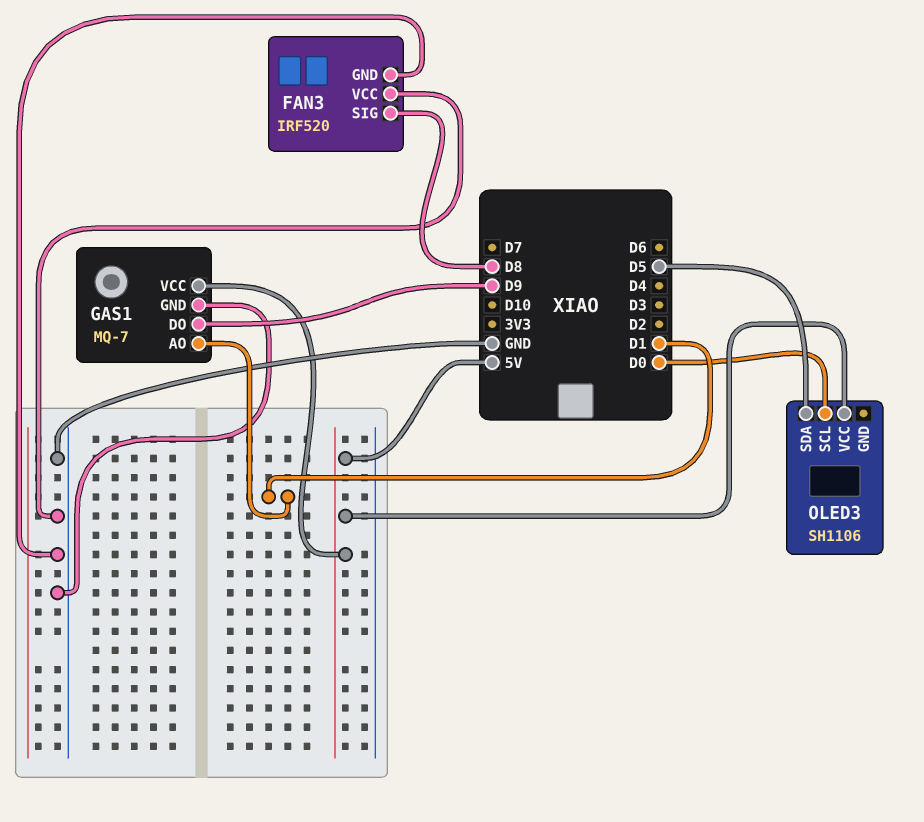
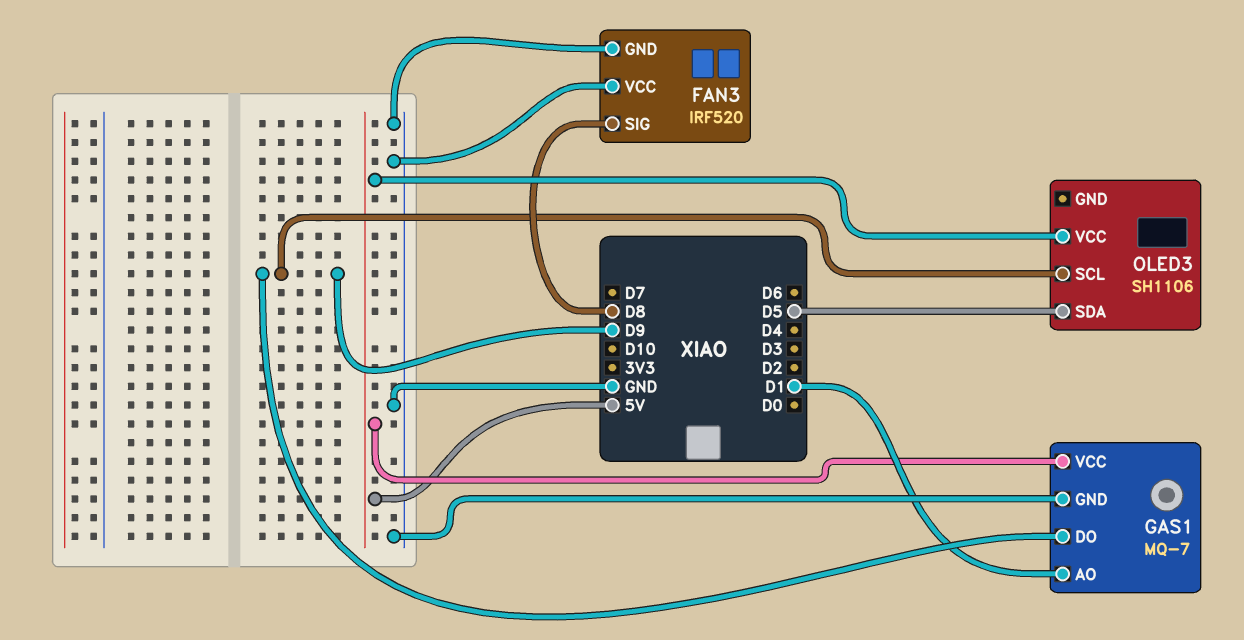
OLED3 pin SCL: D0 -> D9

